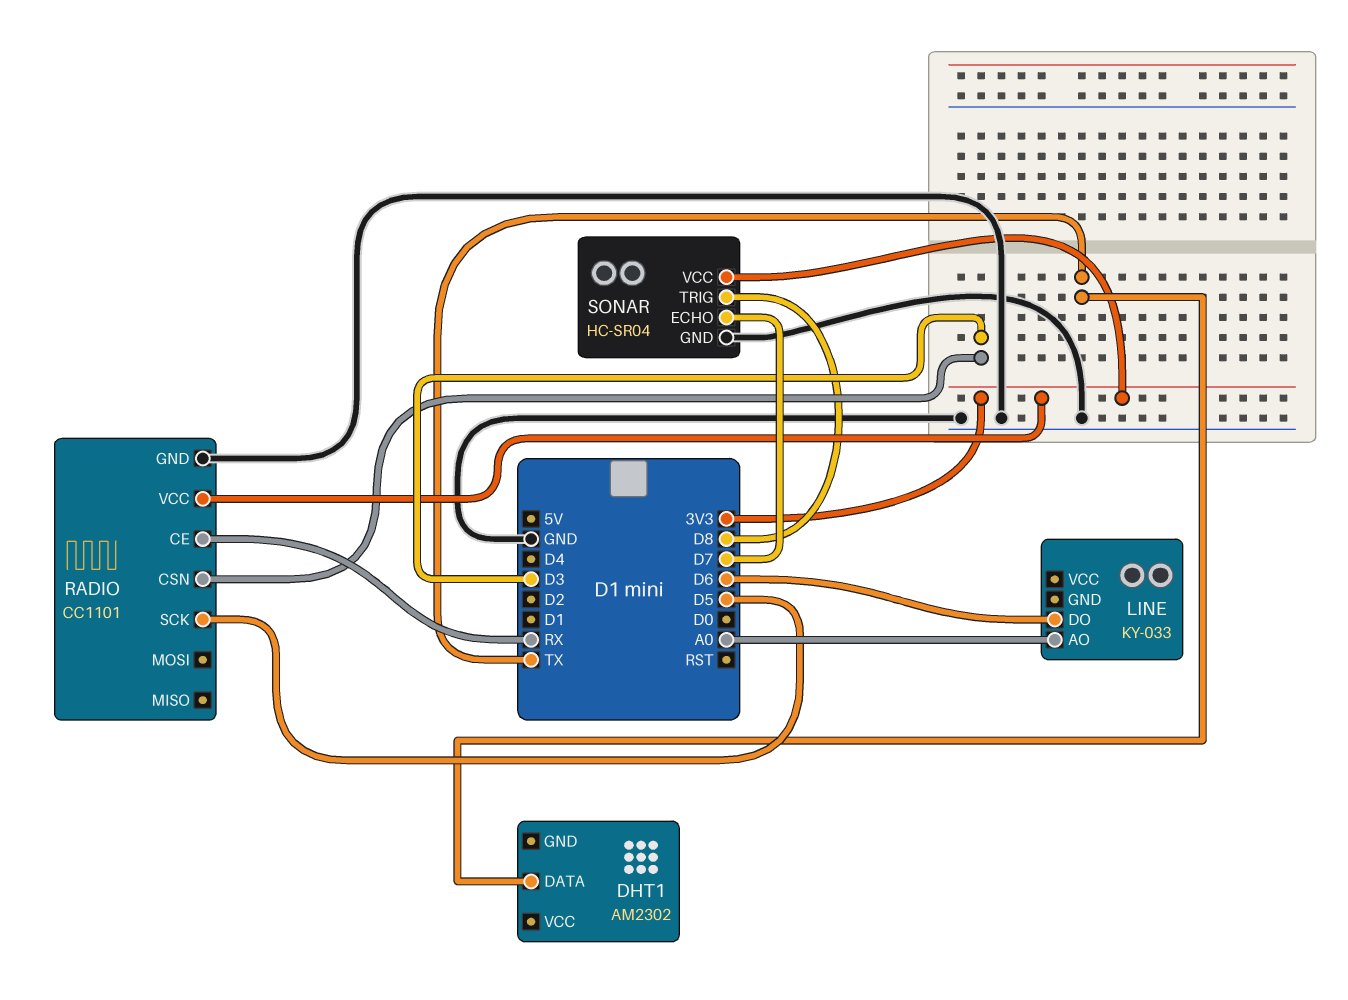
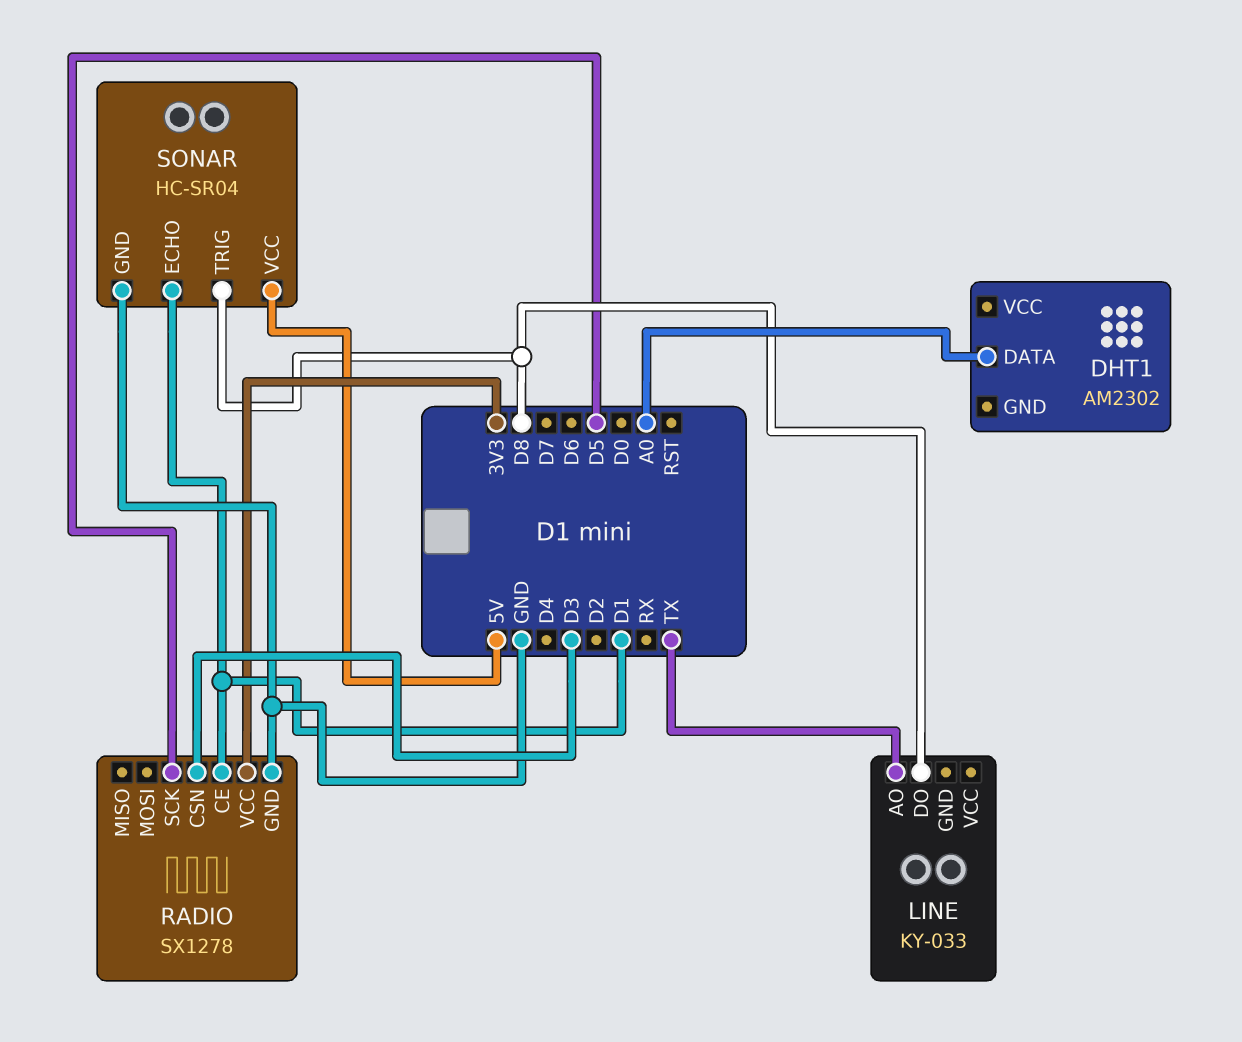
DHT1 pin DATA: TX -> A0
LINE pin AO: A0 -> TX
LINE pin DO: D6 -> D8
RADIO: CC1101 -> SX1278
RADIO pin CE: RX -> D1
SONAR pin ECHO: D7 -> D1
SONAR pin VCC: 3V3 -> 5V

